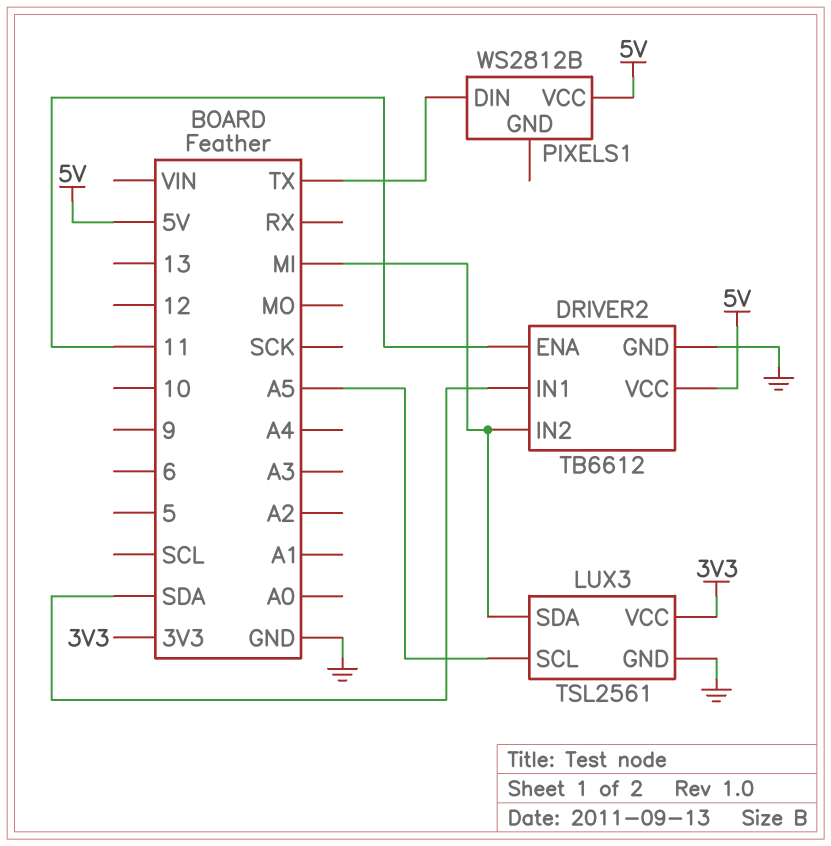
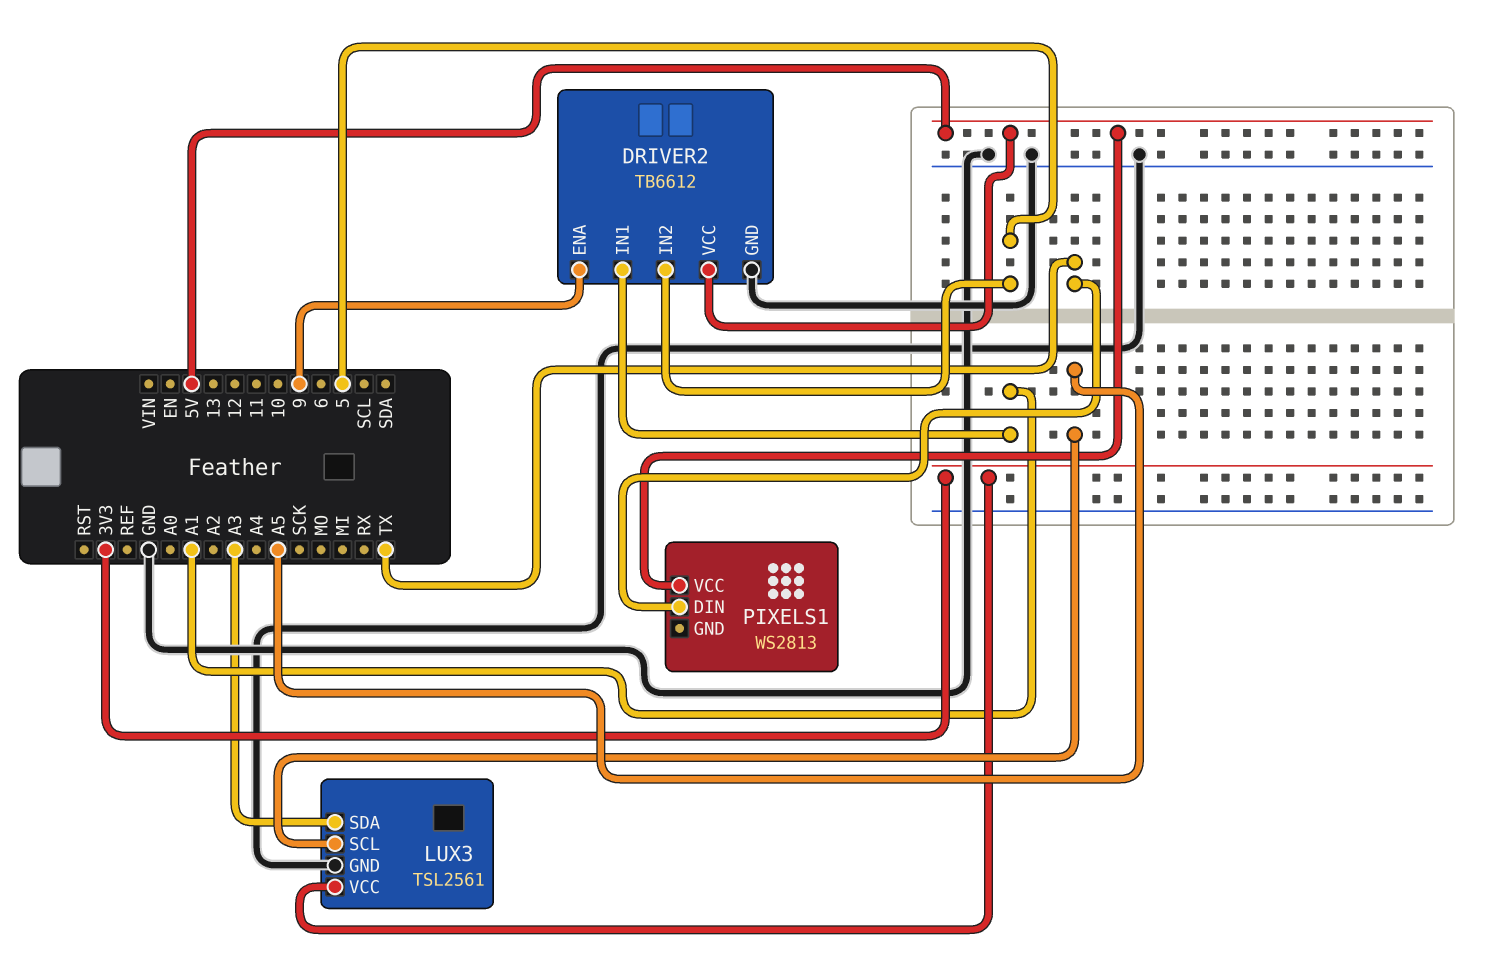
DRIVER2 pin ENA: 11 -> 9
DRIVER2 pin IN1: SDA -> A1
DRIVER2 pin IN2: MI -> 5
LUX3 pin SDA: MI -> A3
PIXELS1: WS2812B -> WS2813

